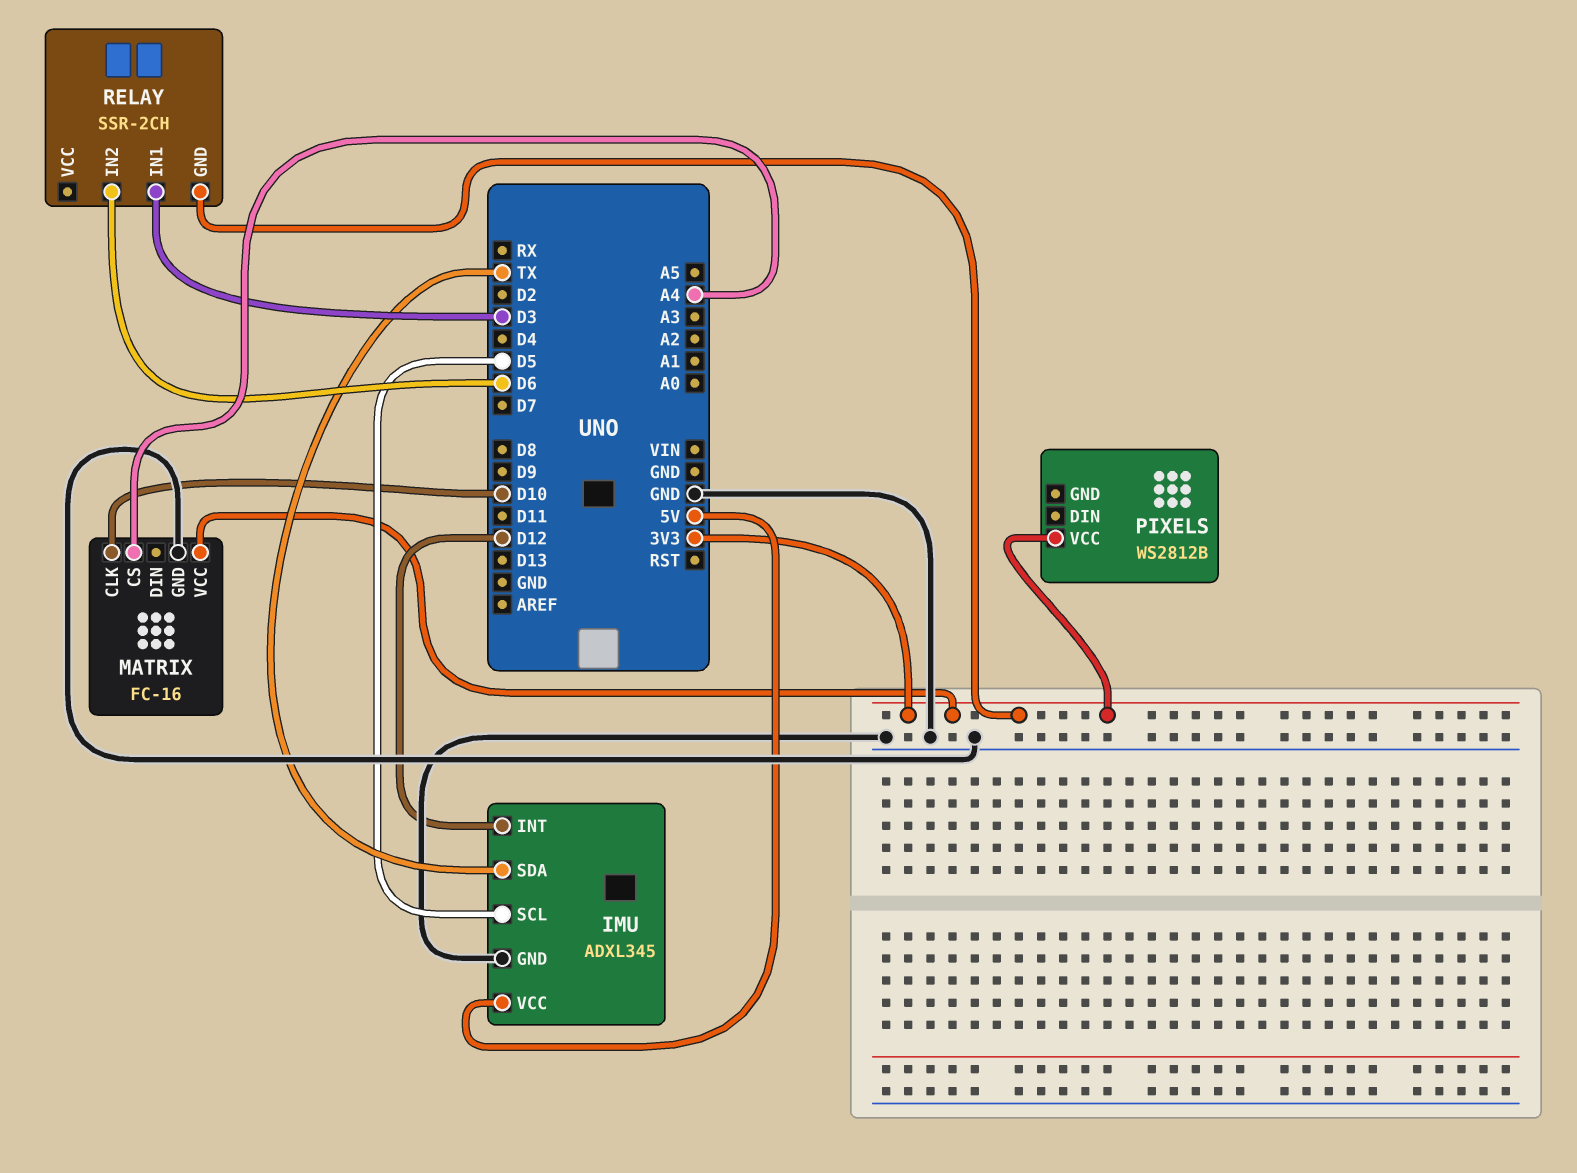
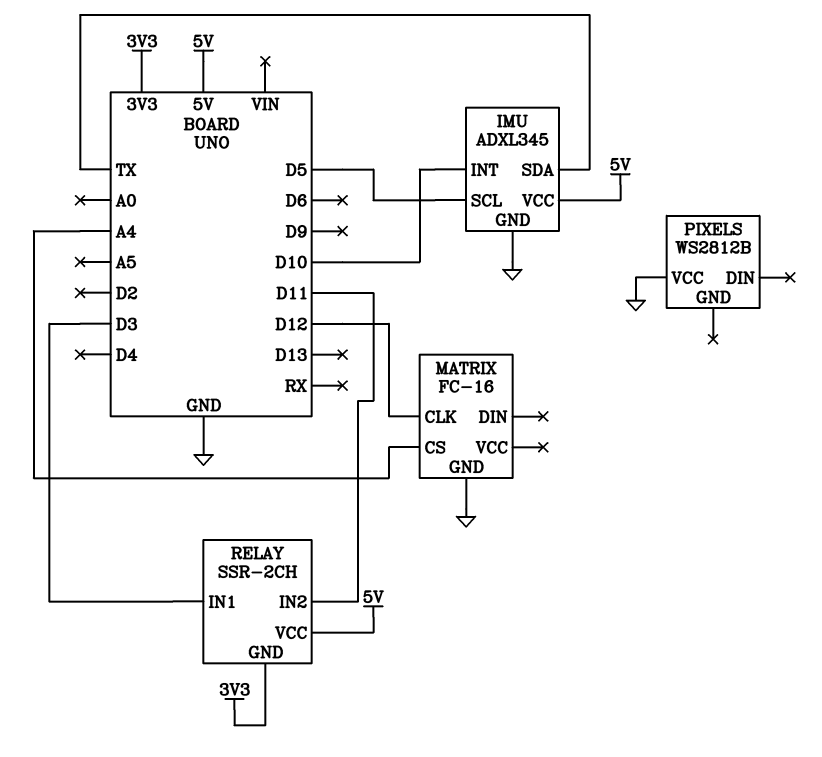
IMU pin INT: D12 -> D10
MATRIX pin CLK: D10 -> D12
MATRIX pin VCC: 3V3 -> none
PIXELS pin VCC: 3V3 -> GND
RELAY pin IN2: D6 -> D11
RELAY pin VCC: none -> 5V

